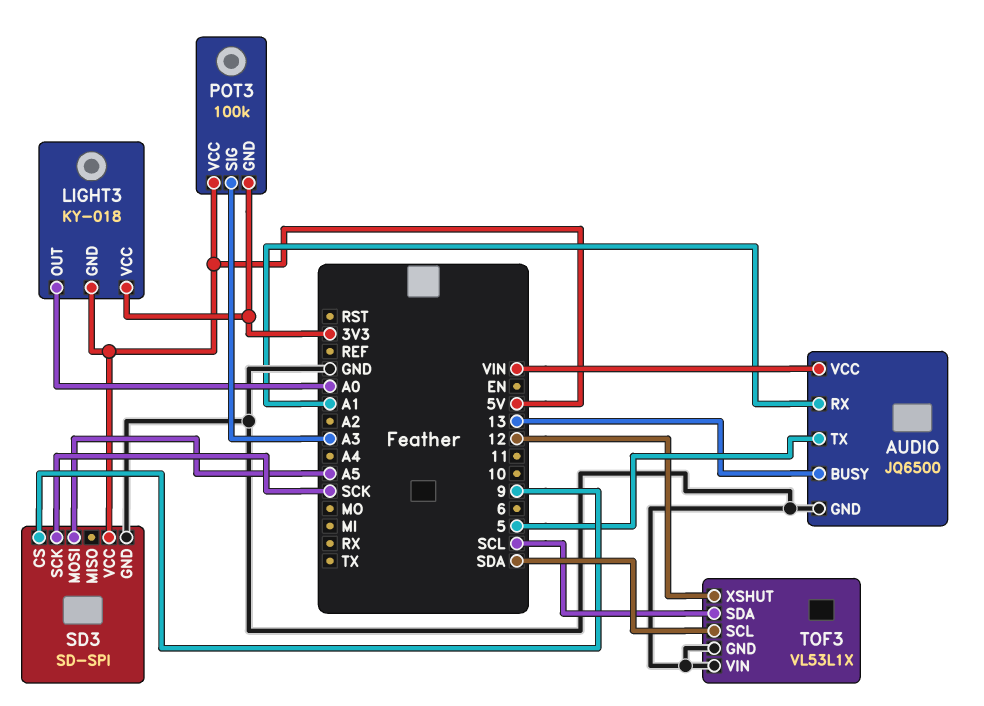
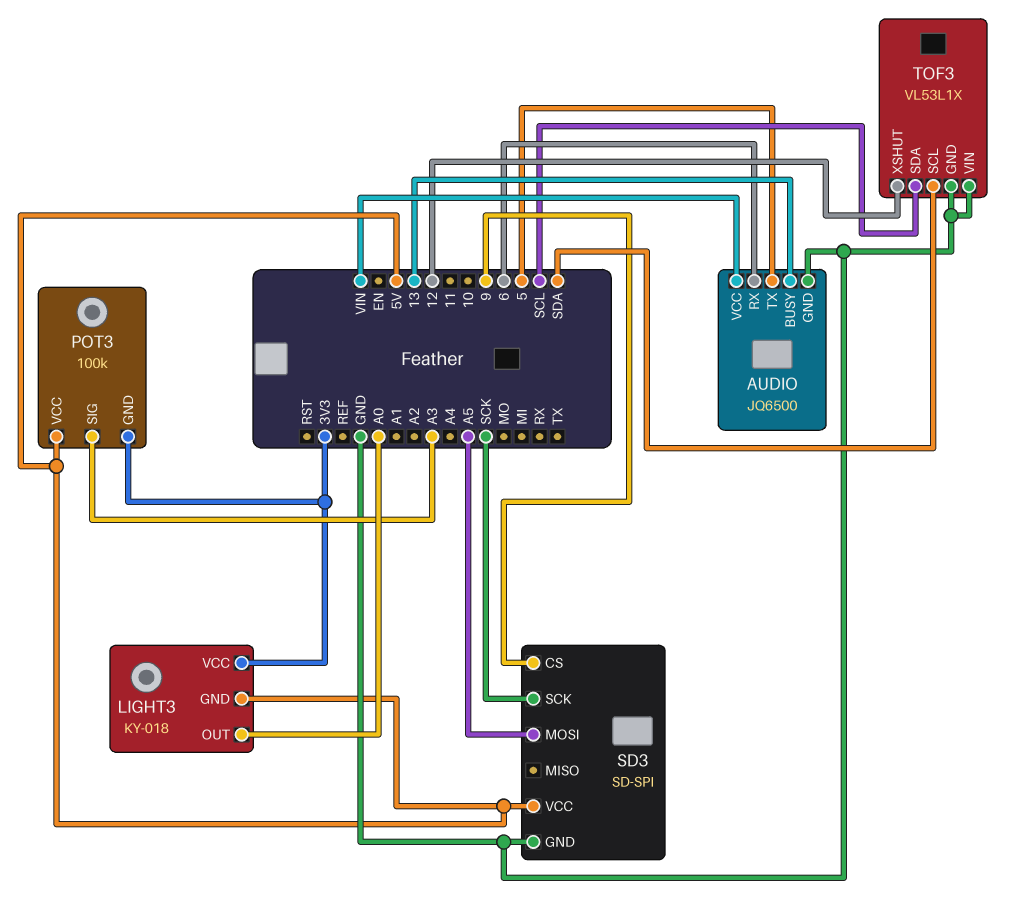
AUDIO pin RX: A1 -> 6

